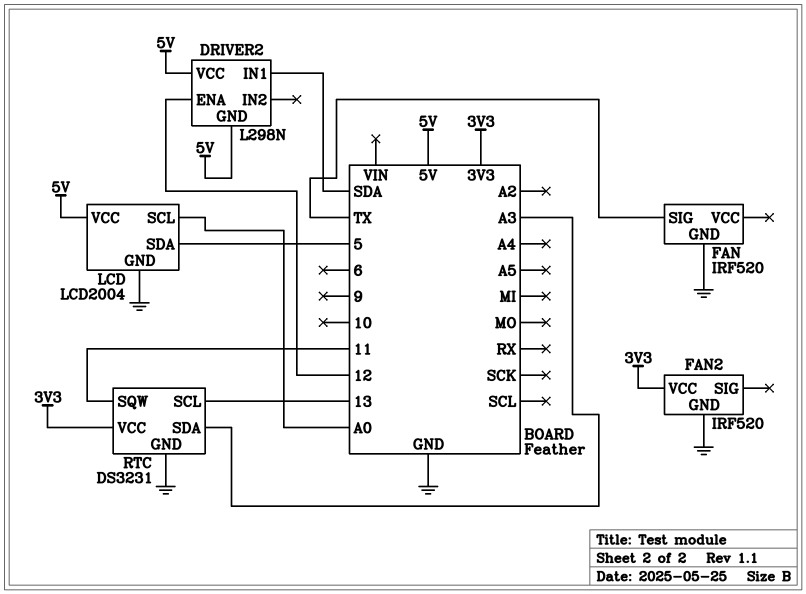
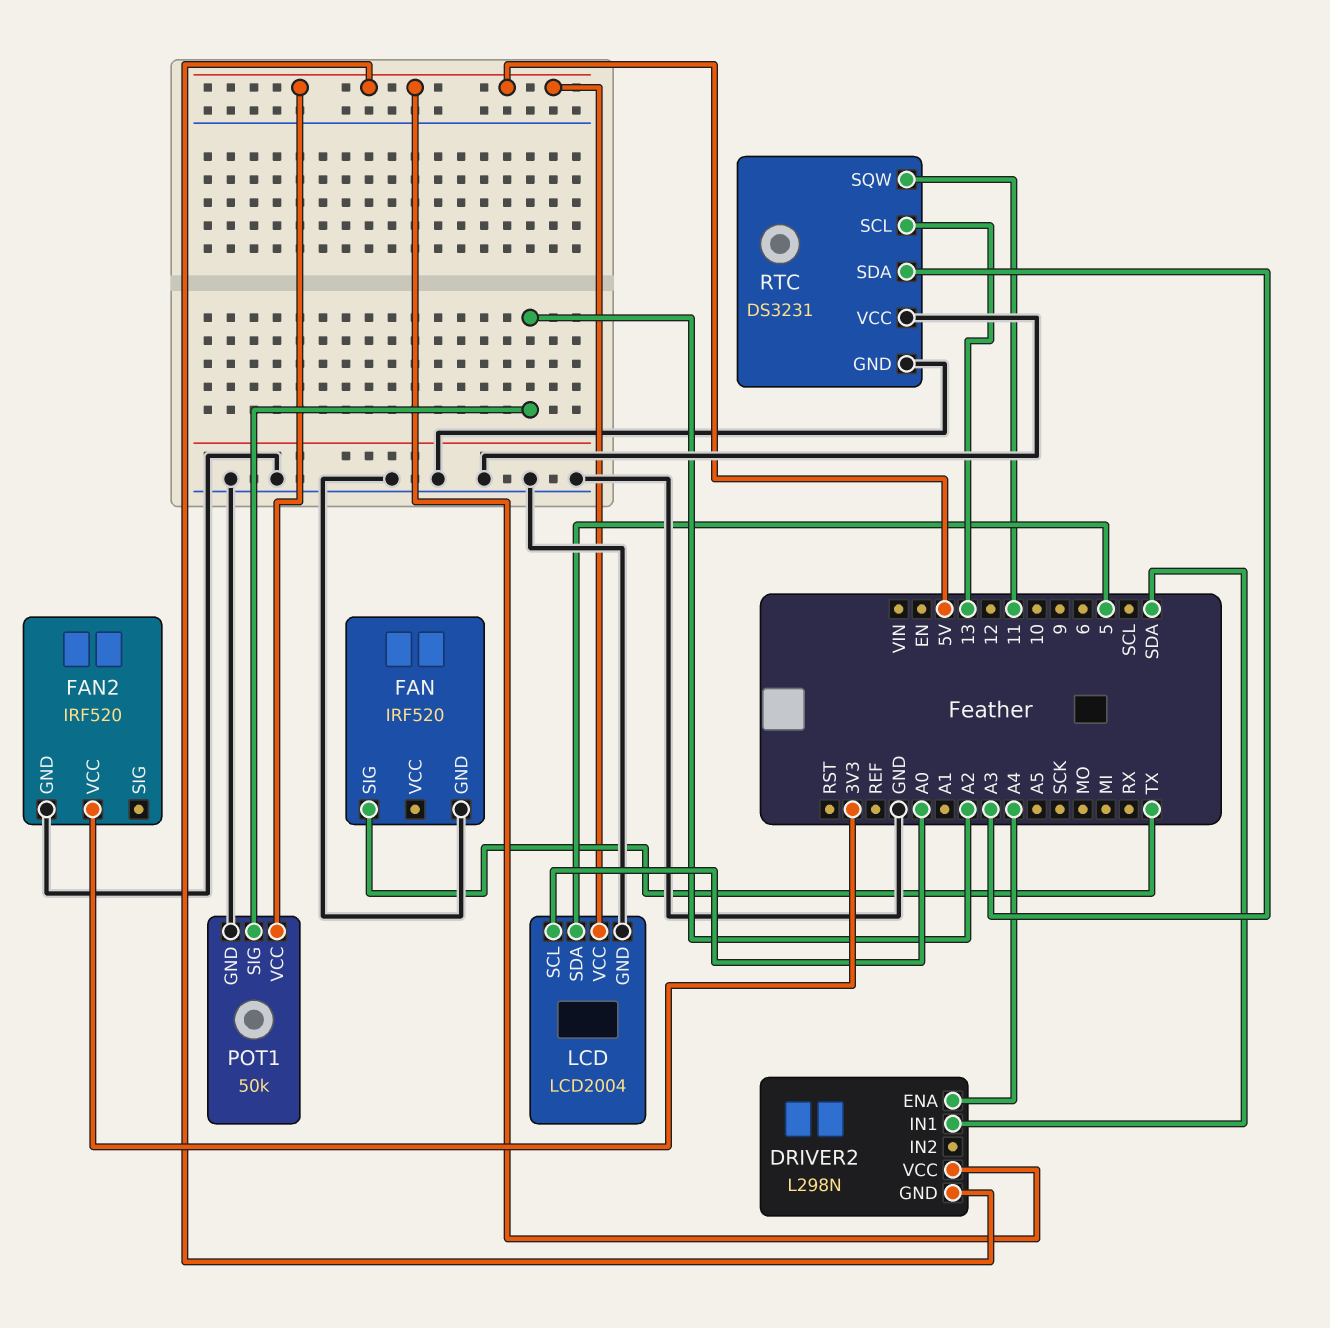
DRIVER2 pin ENA: 12 -> A4
POT1: none -> 50k
POT1 pin GND: none -> GND
POT1 pin SIG: none -> A2
POT1 pin VCC: none -> 5V
RTC pin VCC: 3V3 -> GND

